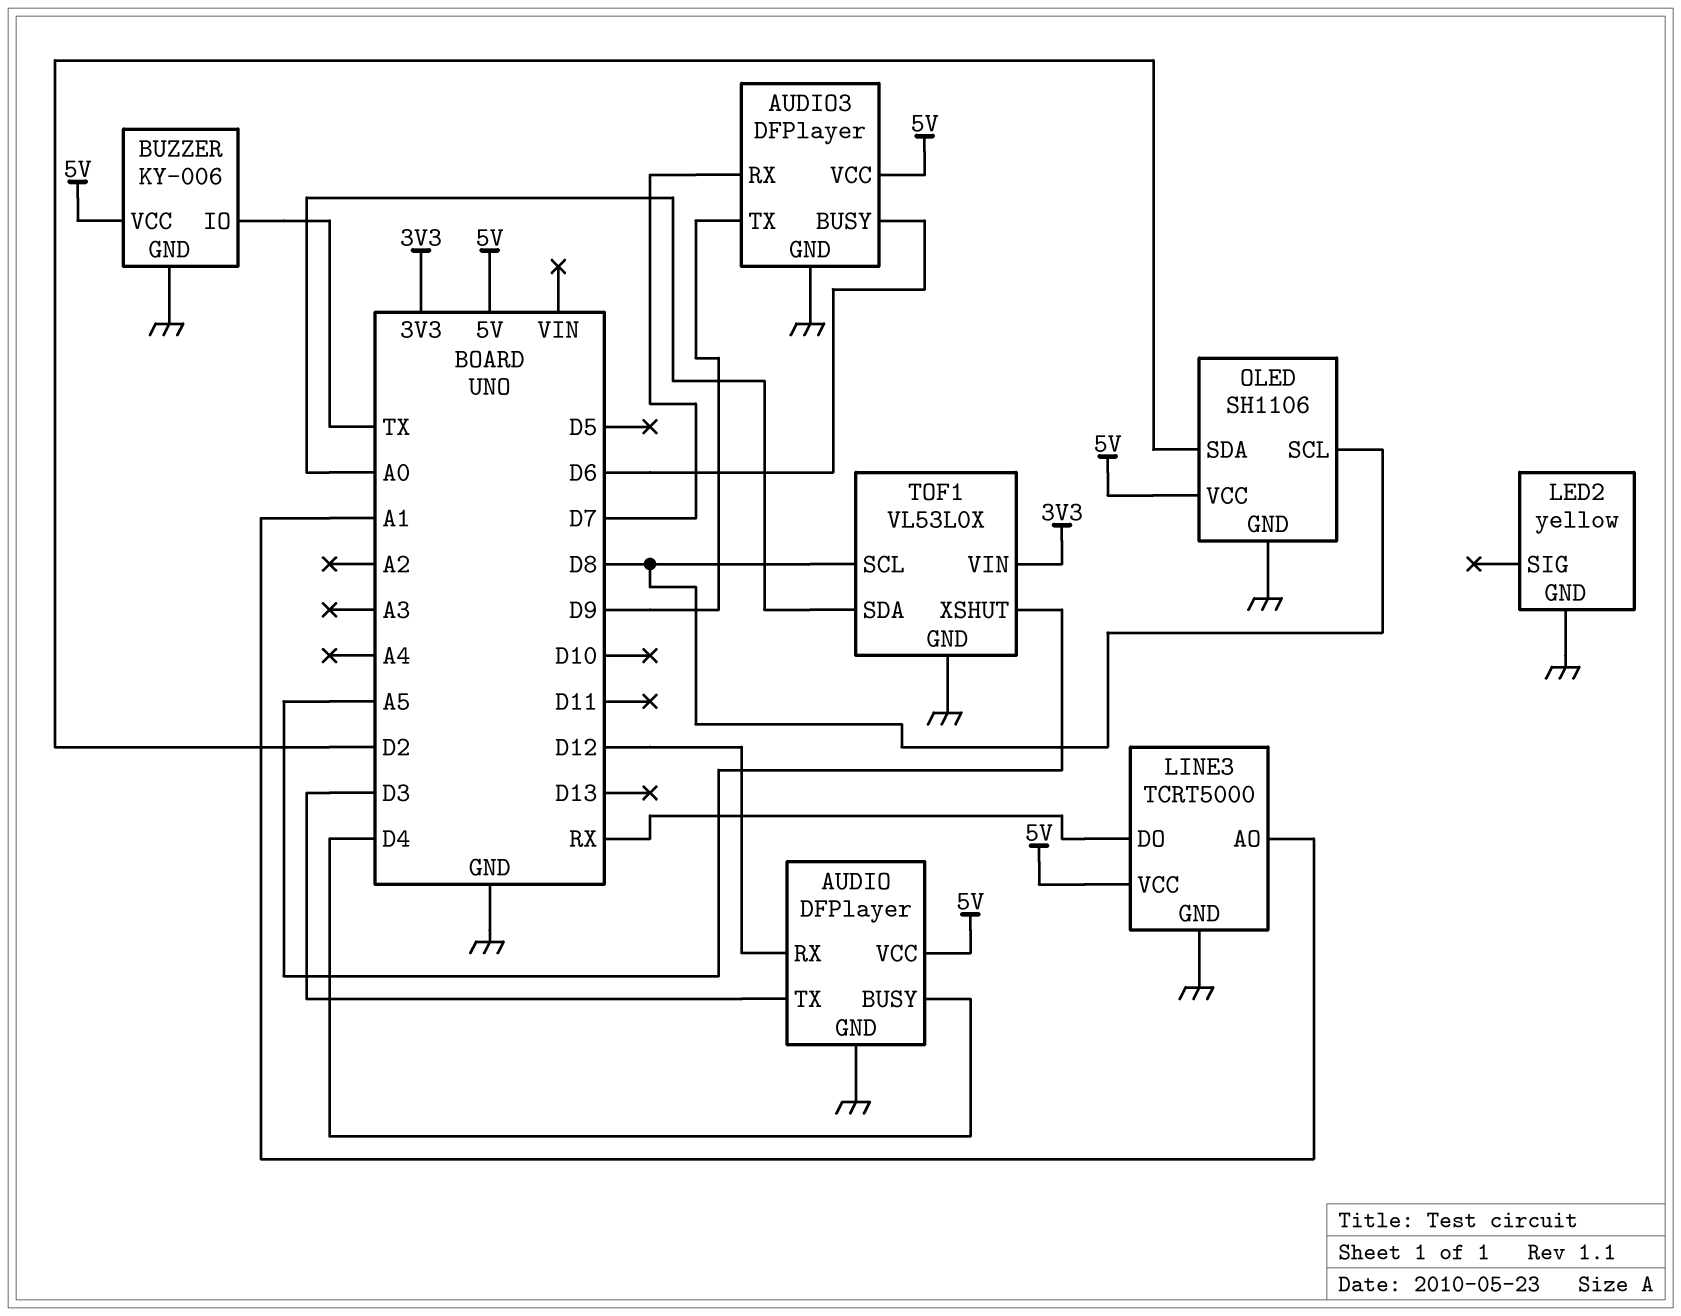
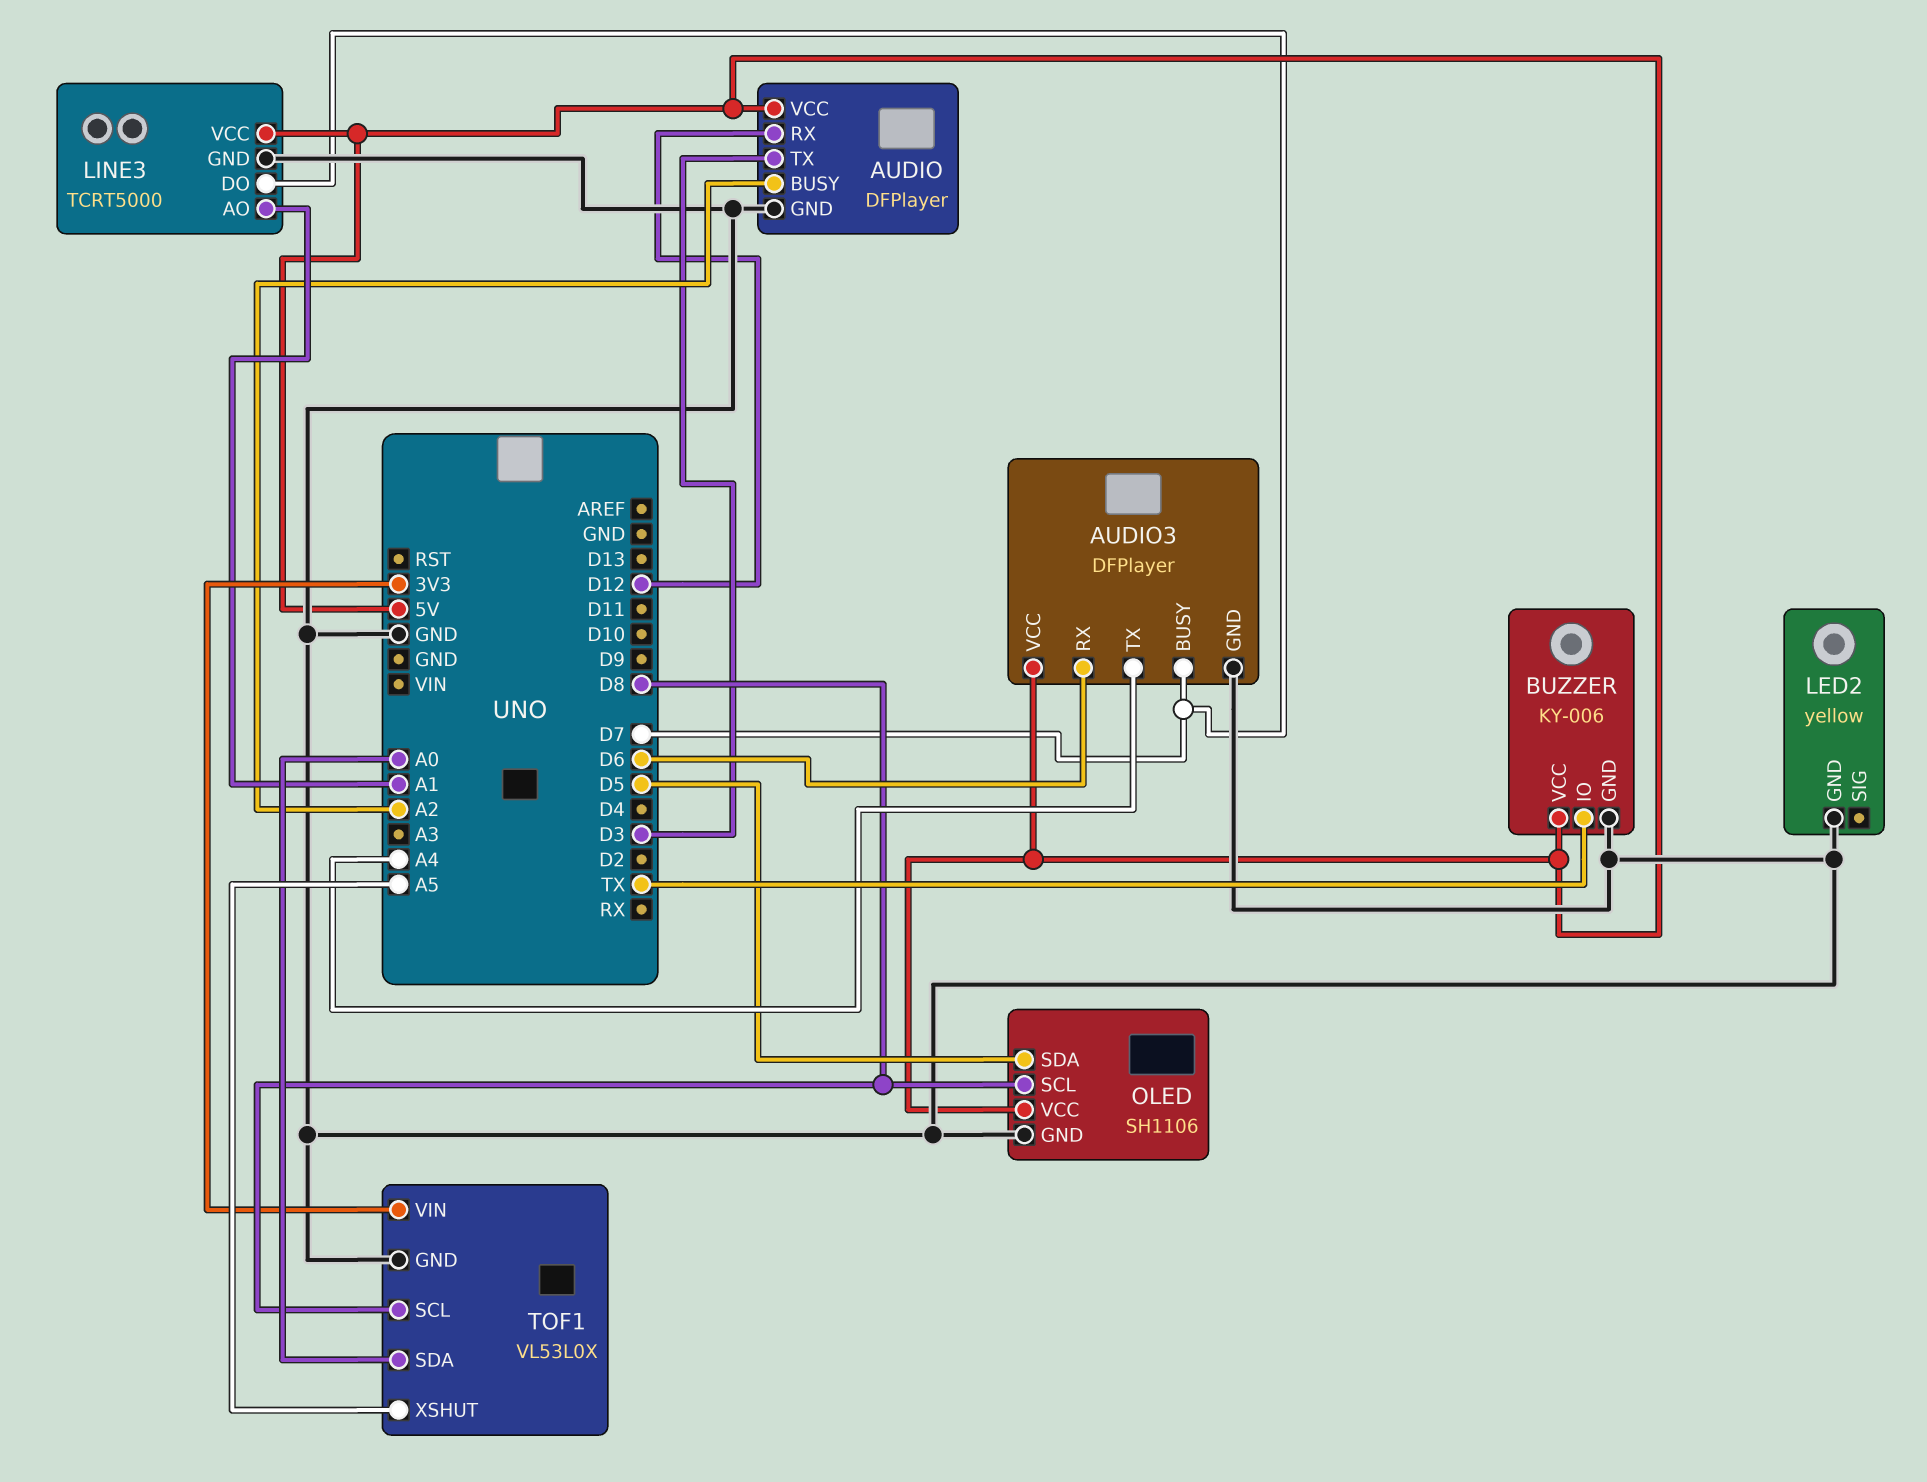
AUDIO pin BUSY: D4 -> A2
AUDIO3 pin BUSY: D6 -> D7
AUDIO3 pin RX: D7 -> D6
AUDIO3 pin TX: D9 -> A4
LINE3 pin DO: RX -> D7
OLED pin SDA: D2 -> D5

